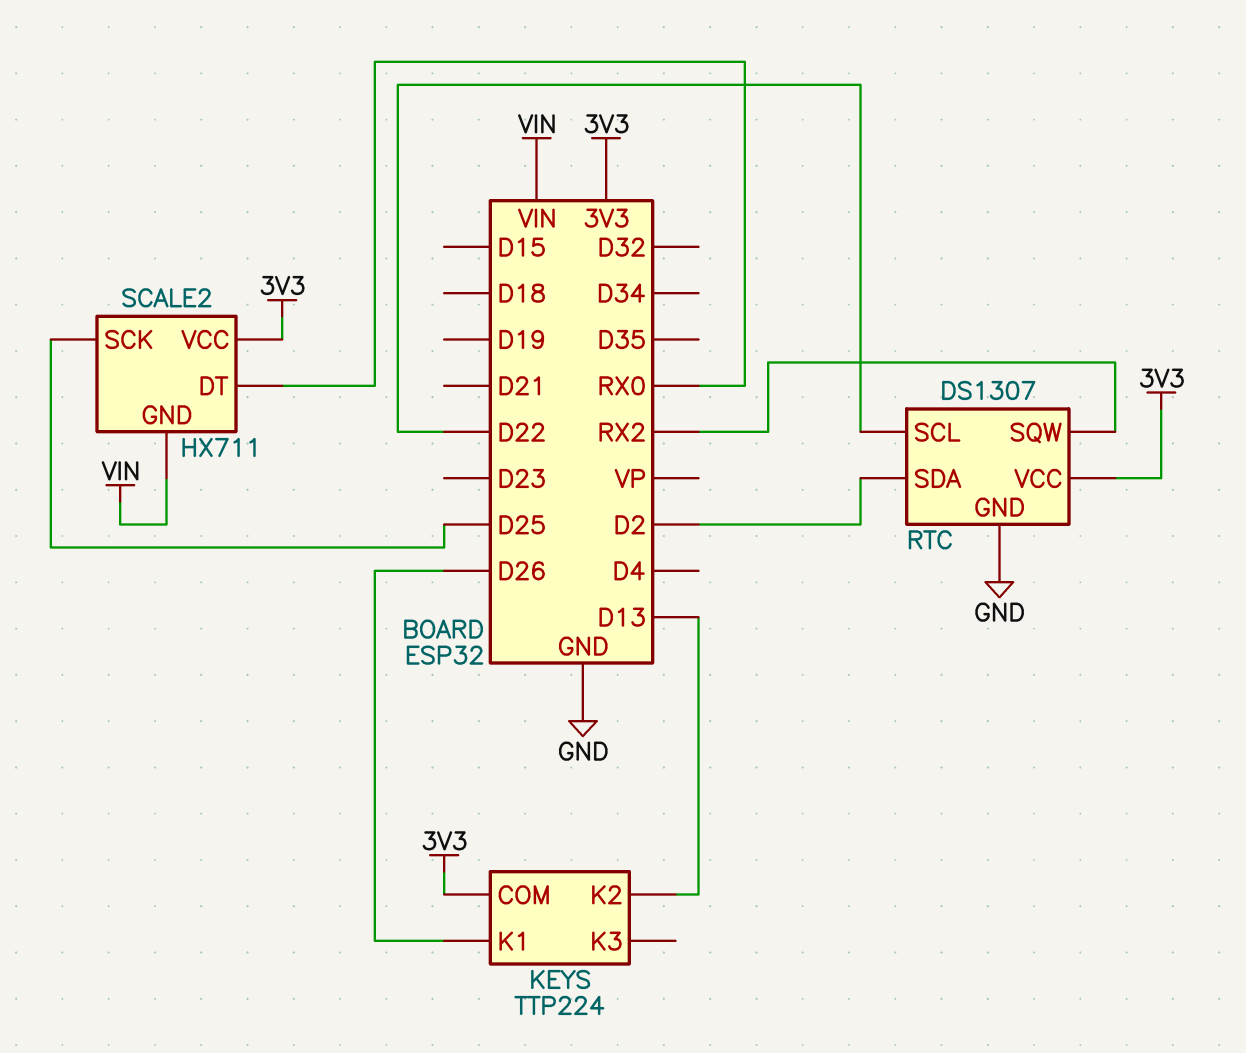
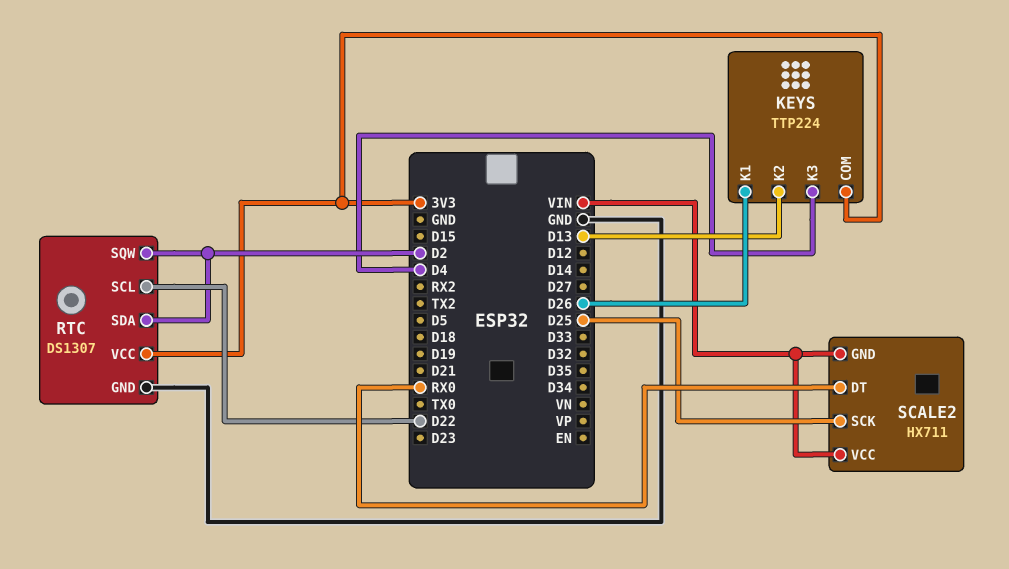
KEYS pin K3: none -> D4
RTC pin SQW: RX2 -> D2
SCALE2 pin VCC: 3V3 -> VIN

